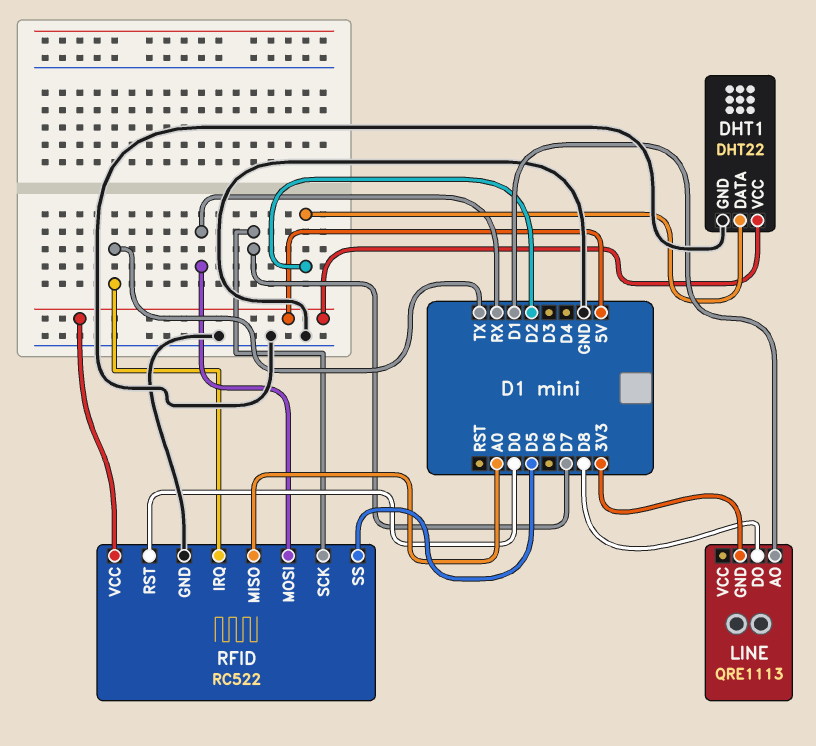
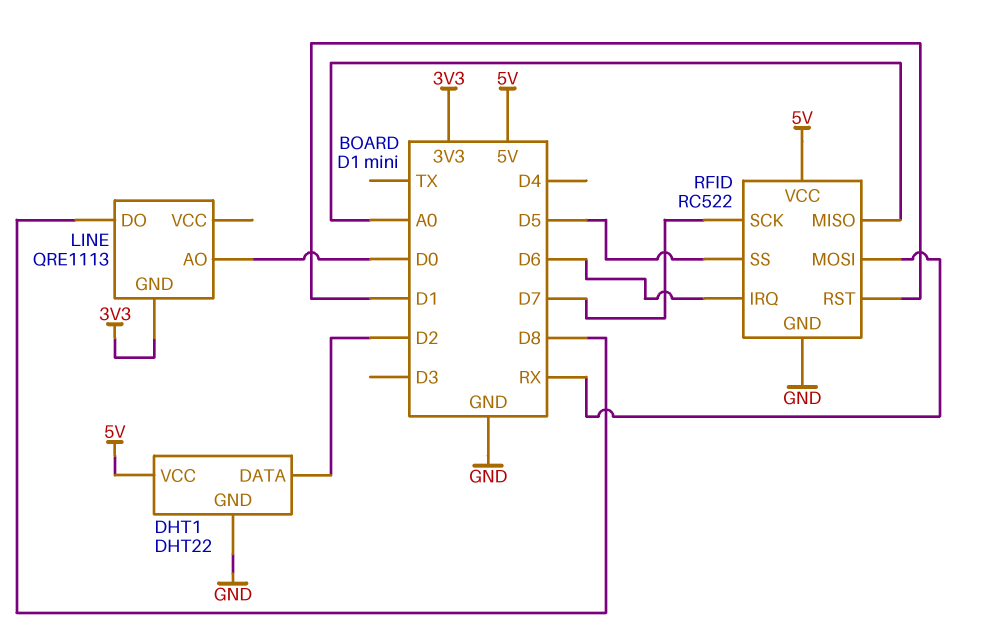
LINE pin AO: D1 -> D0
RFID pin IRQ: TX -> D6
RFID pin RST: D0 -> D1

